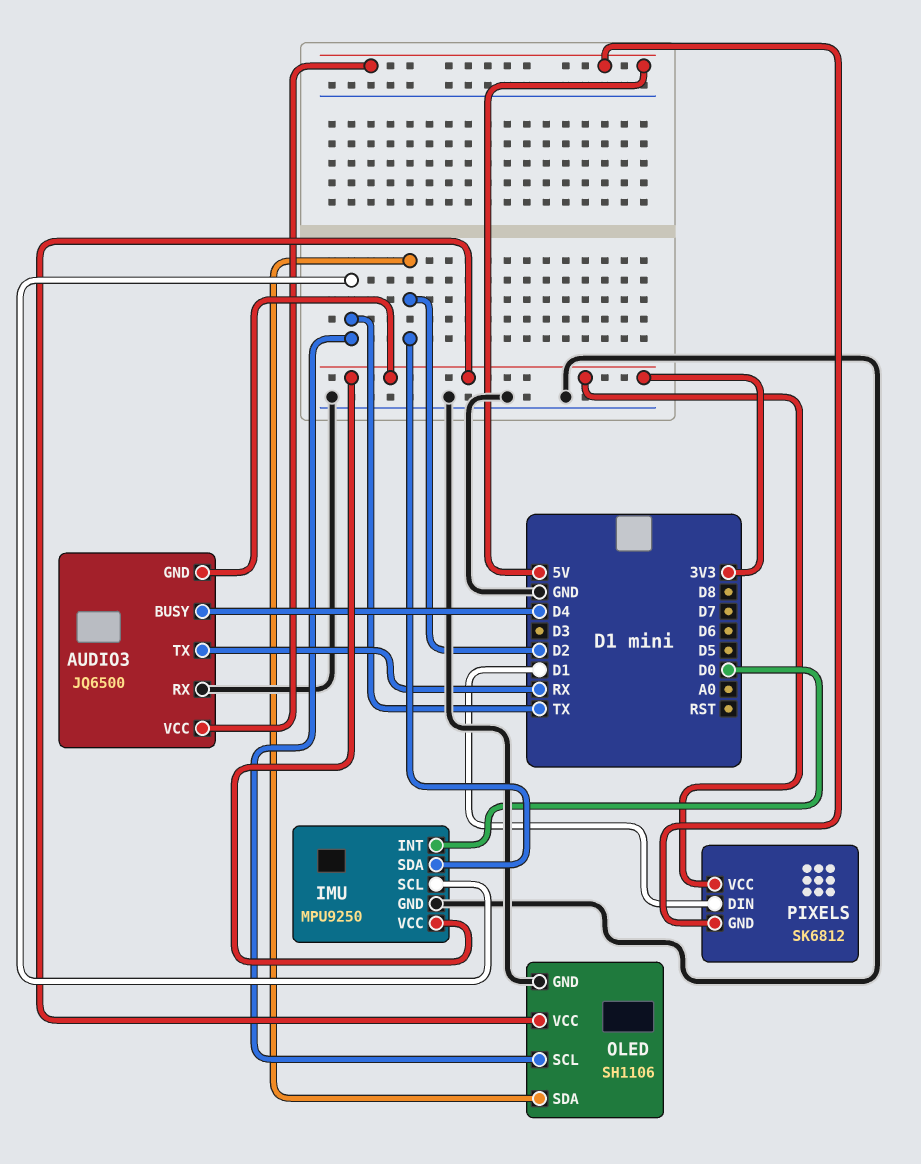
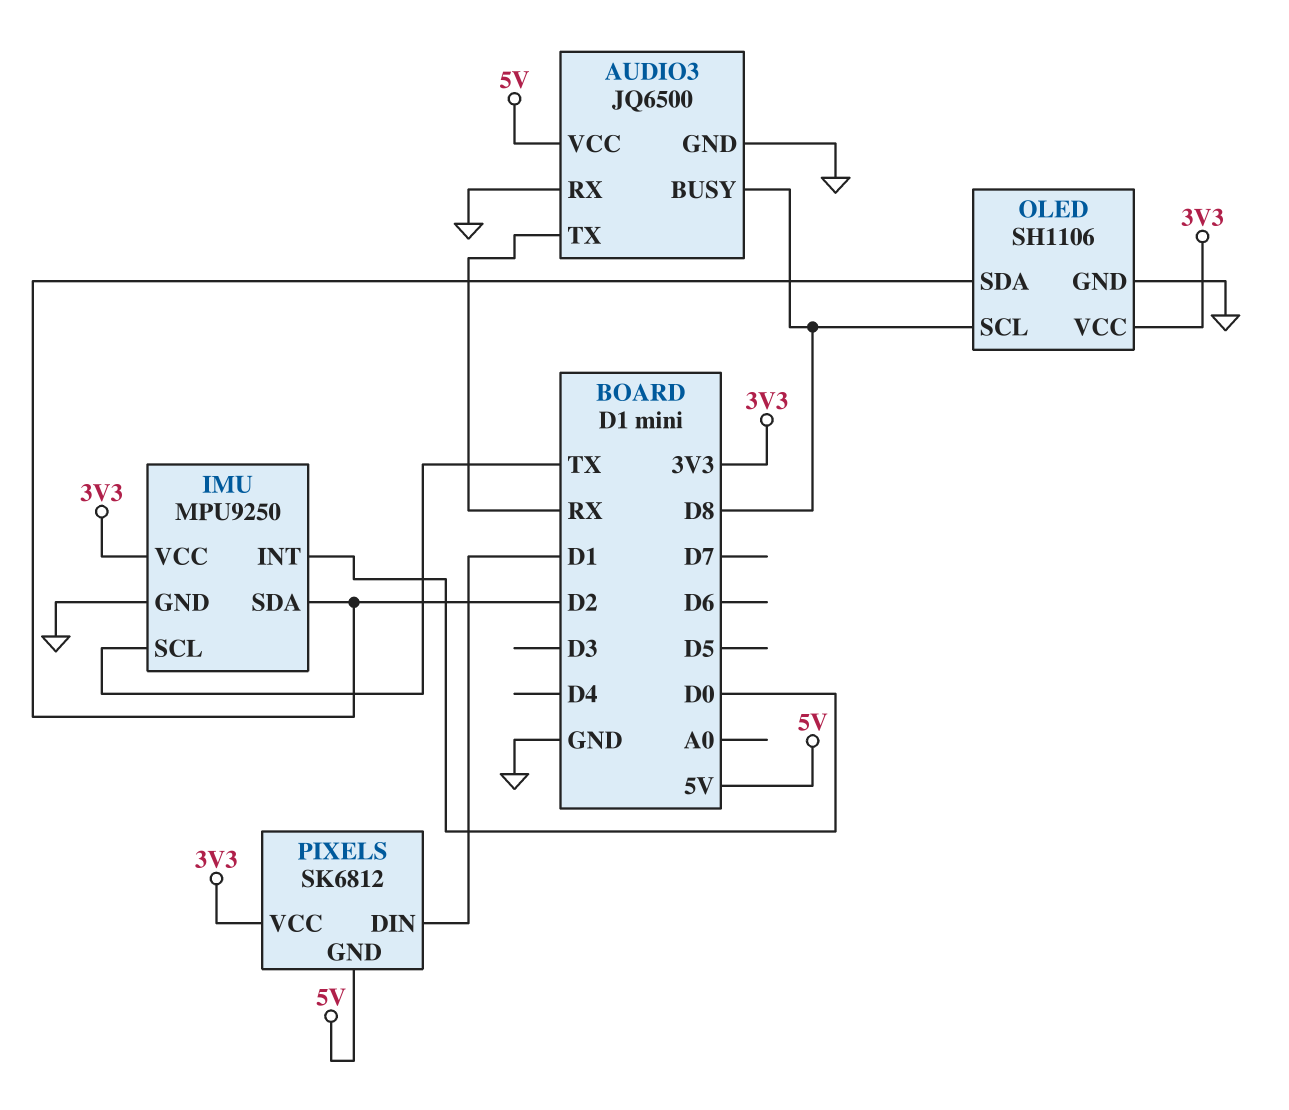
AUDIO3 pin BUSY: D4 -> D8
AUDIO3 pin GND: 3V3 -> GND
OLED pin SCL: TX -> D8

